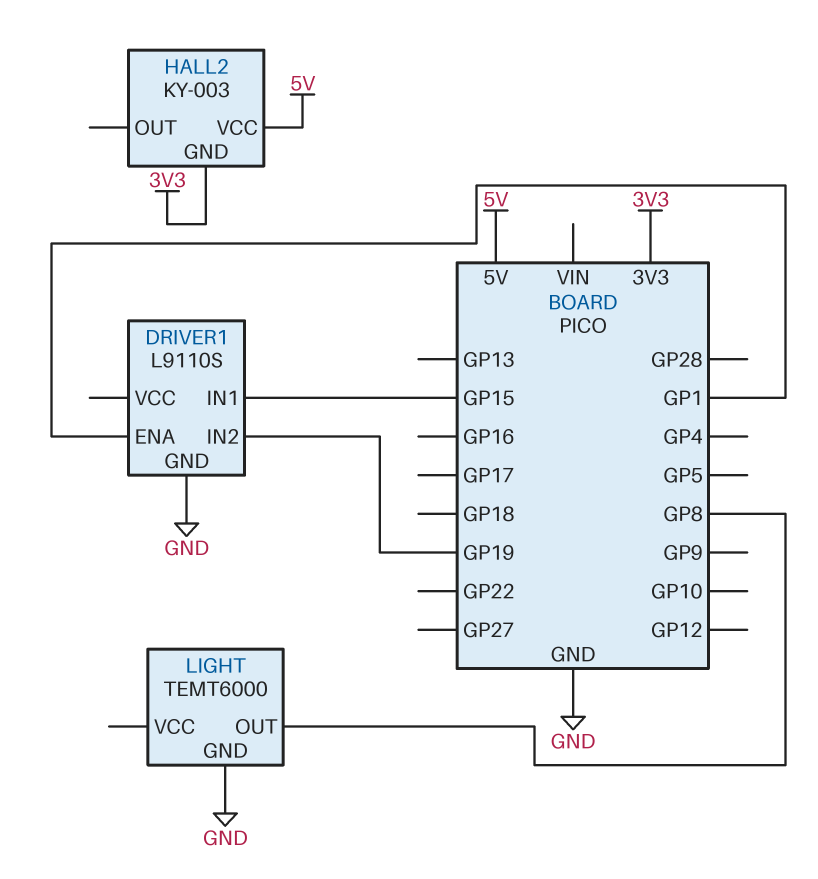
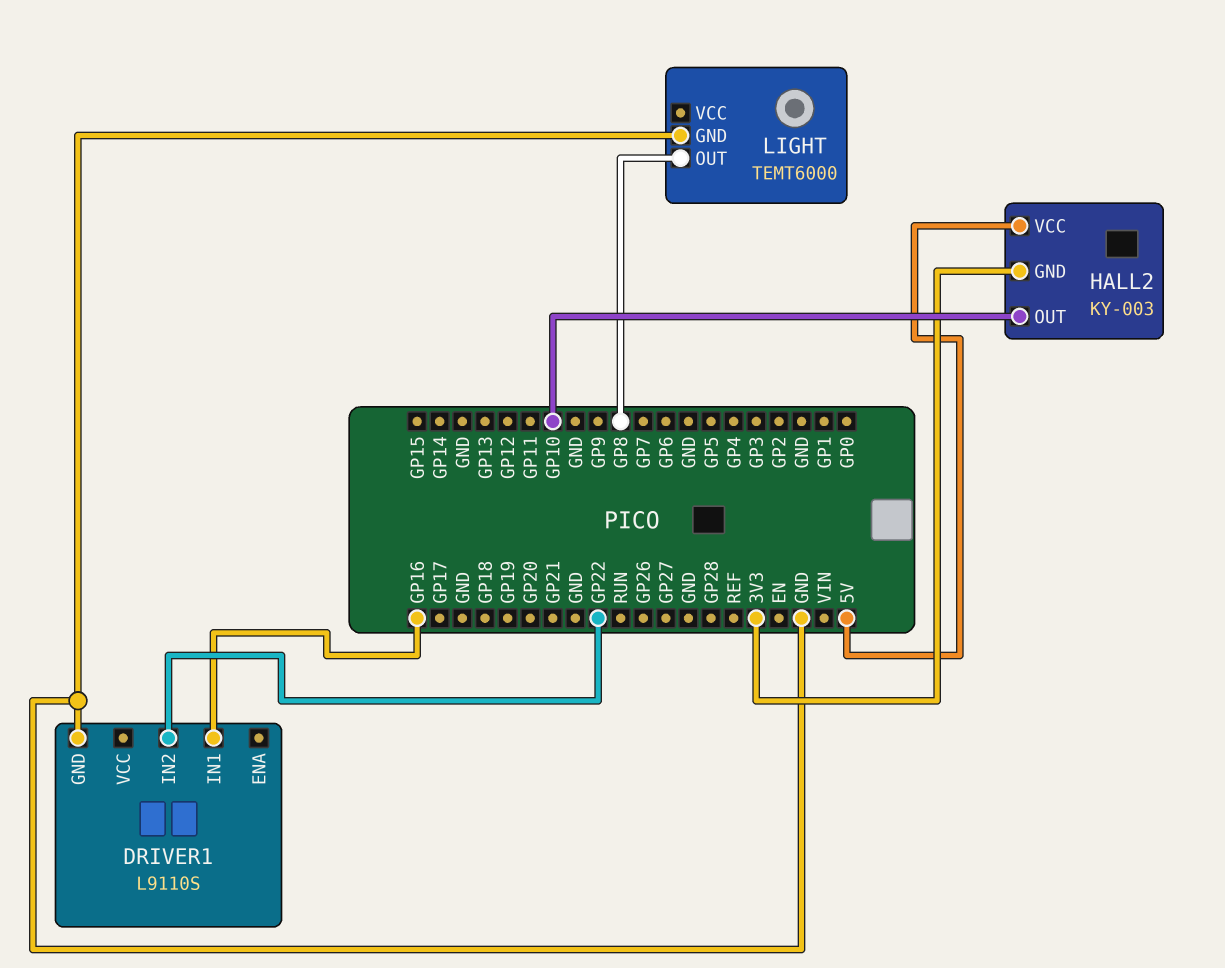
DRIVER1 pin ENA: GP1 -> none
DRIVER1 pin IN1: GP15 -> GP16
DRIVER1 pin IN2: GP19 -> GP22
HALL2 pin OUT: none -> GP10

